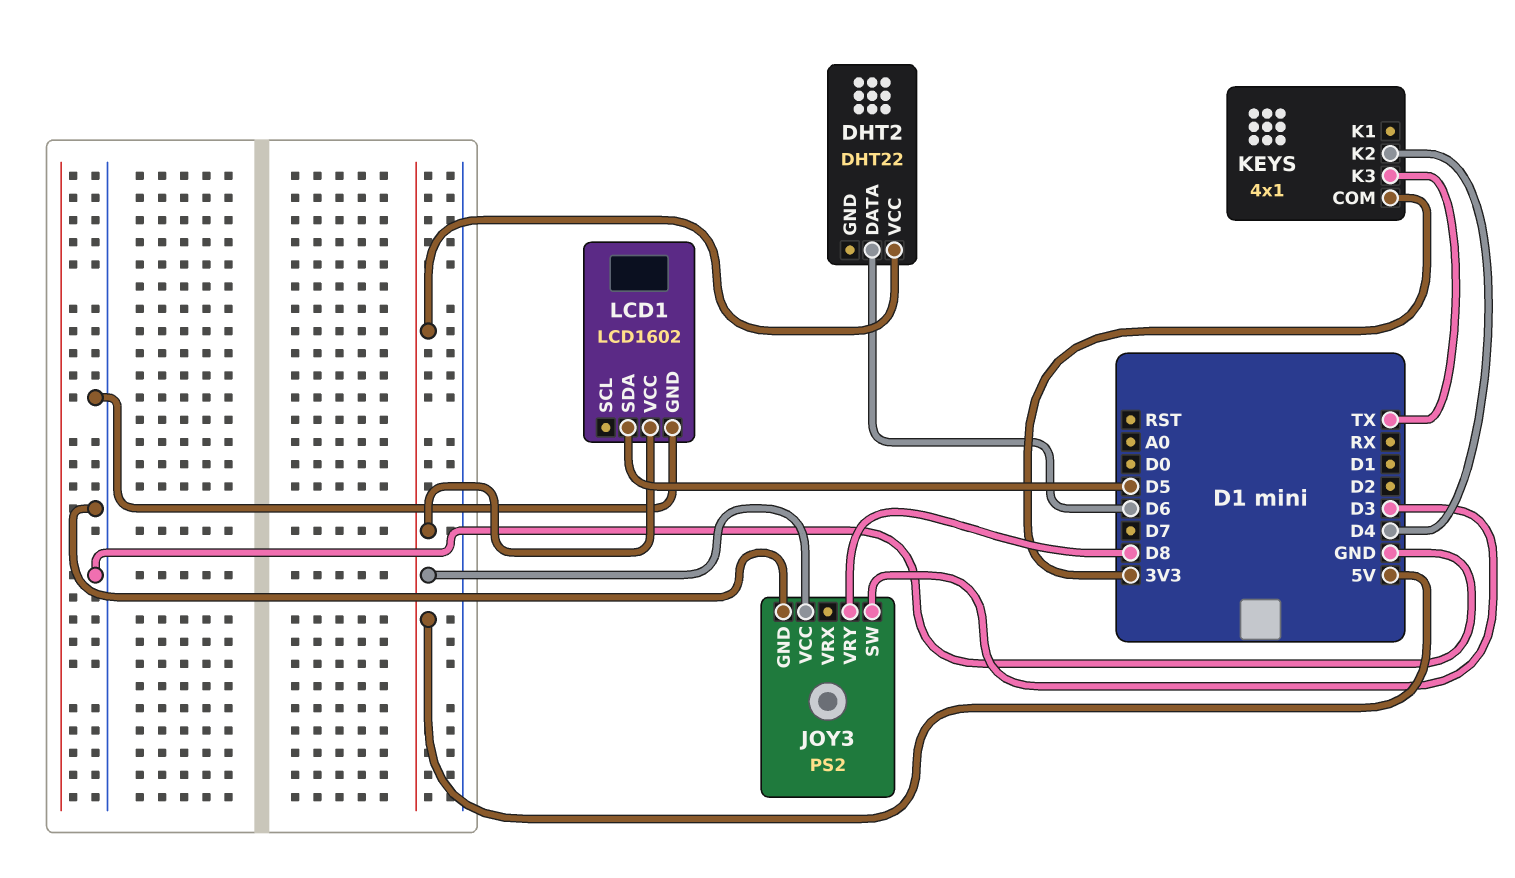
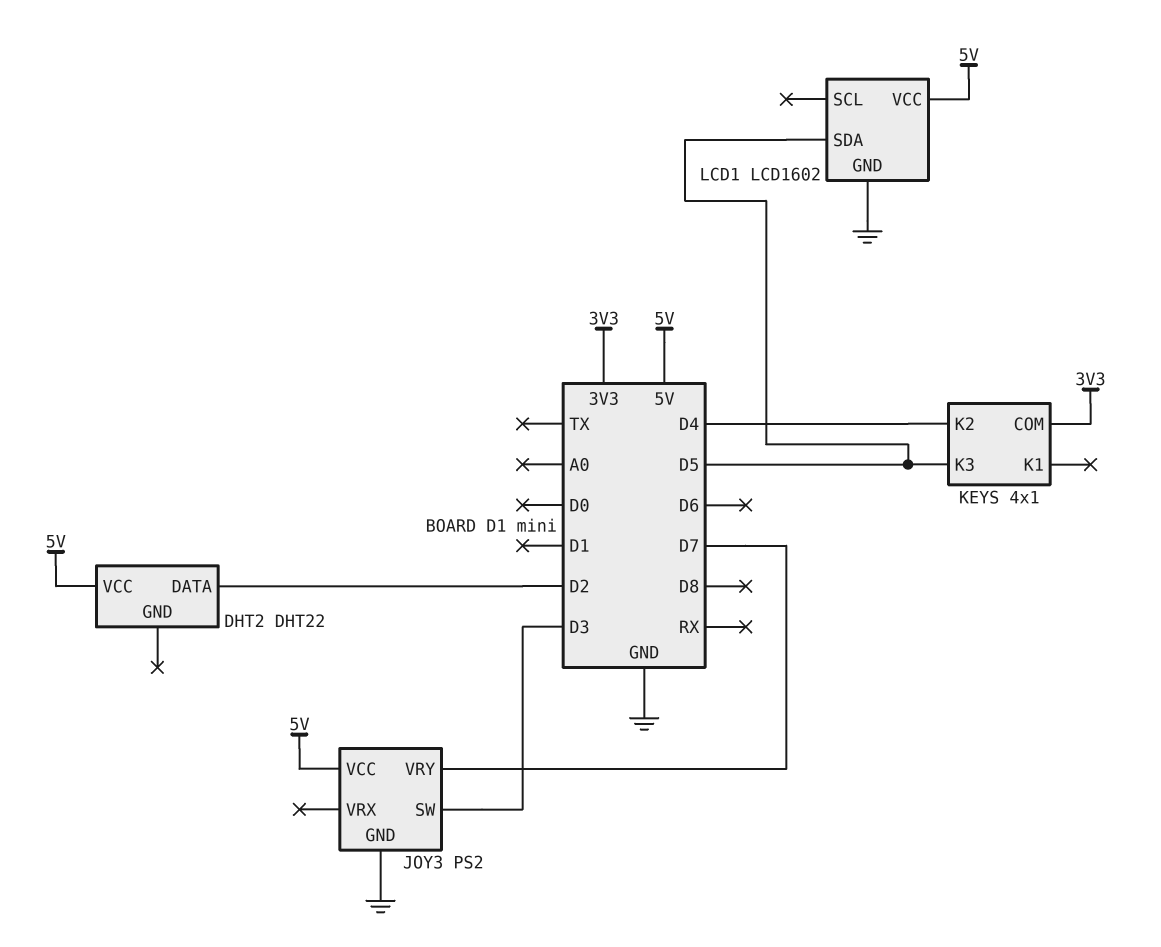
DHT2 pin DATA: D6 -> D2
JOY3 pin VRY: D8 -> D7
KEYS pin K3: TX -> D5

